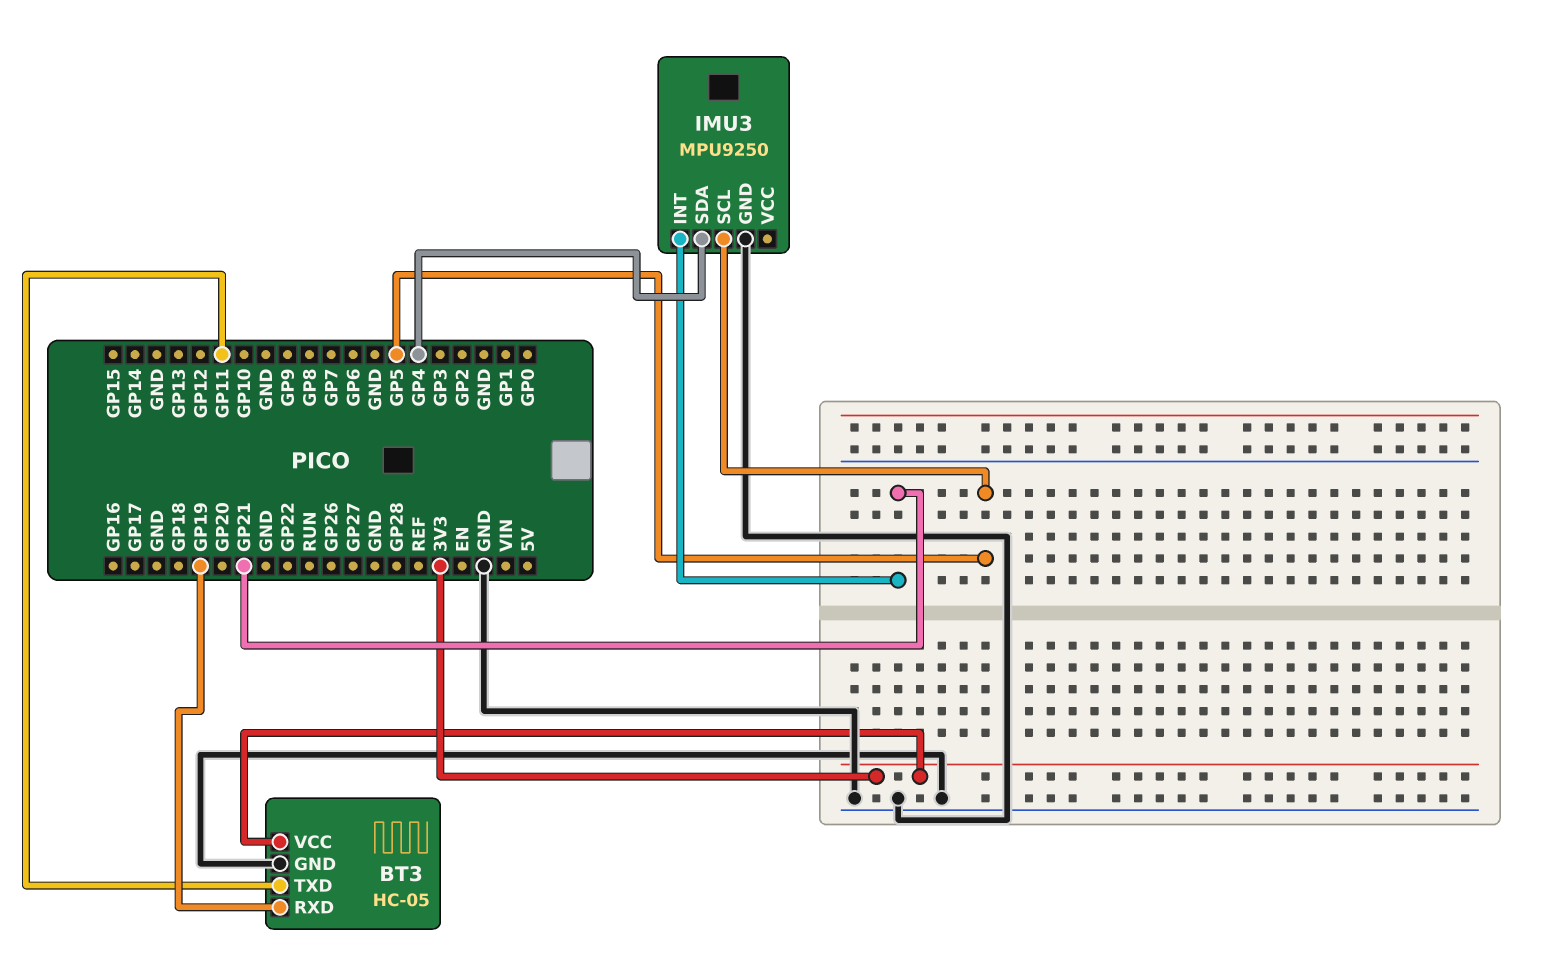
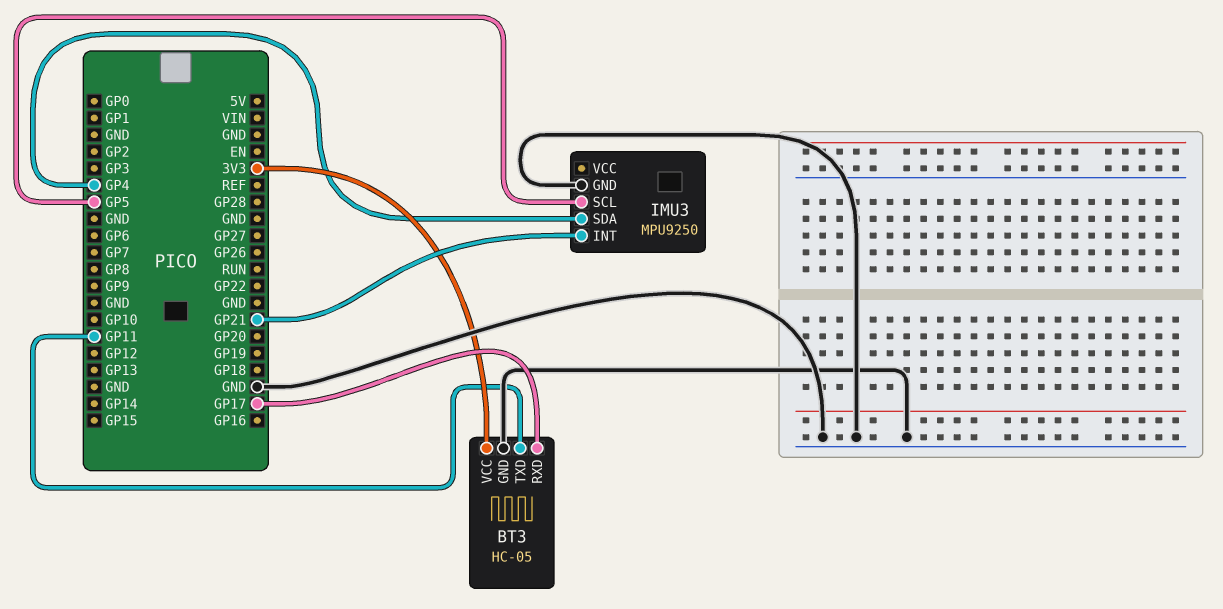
BT3 pin RXD: GP19 -> GP17

